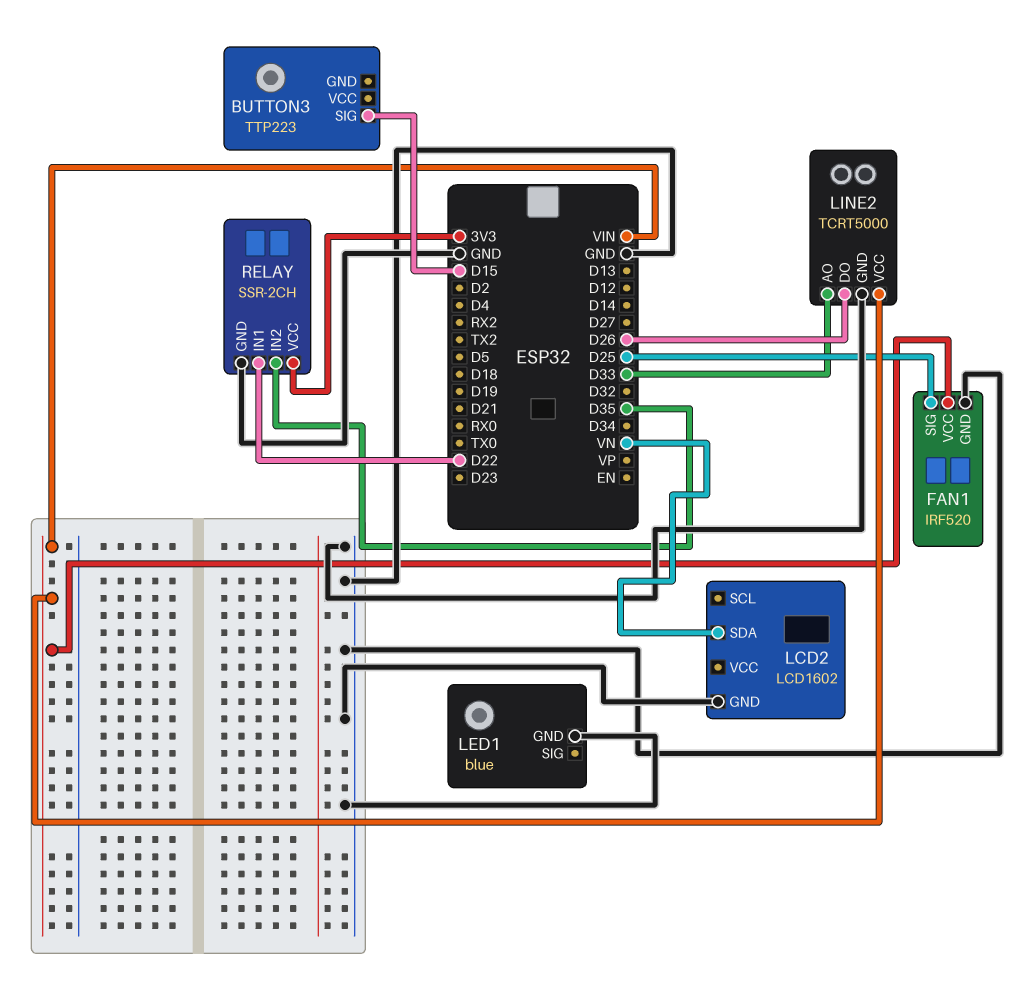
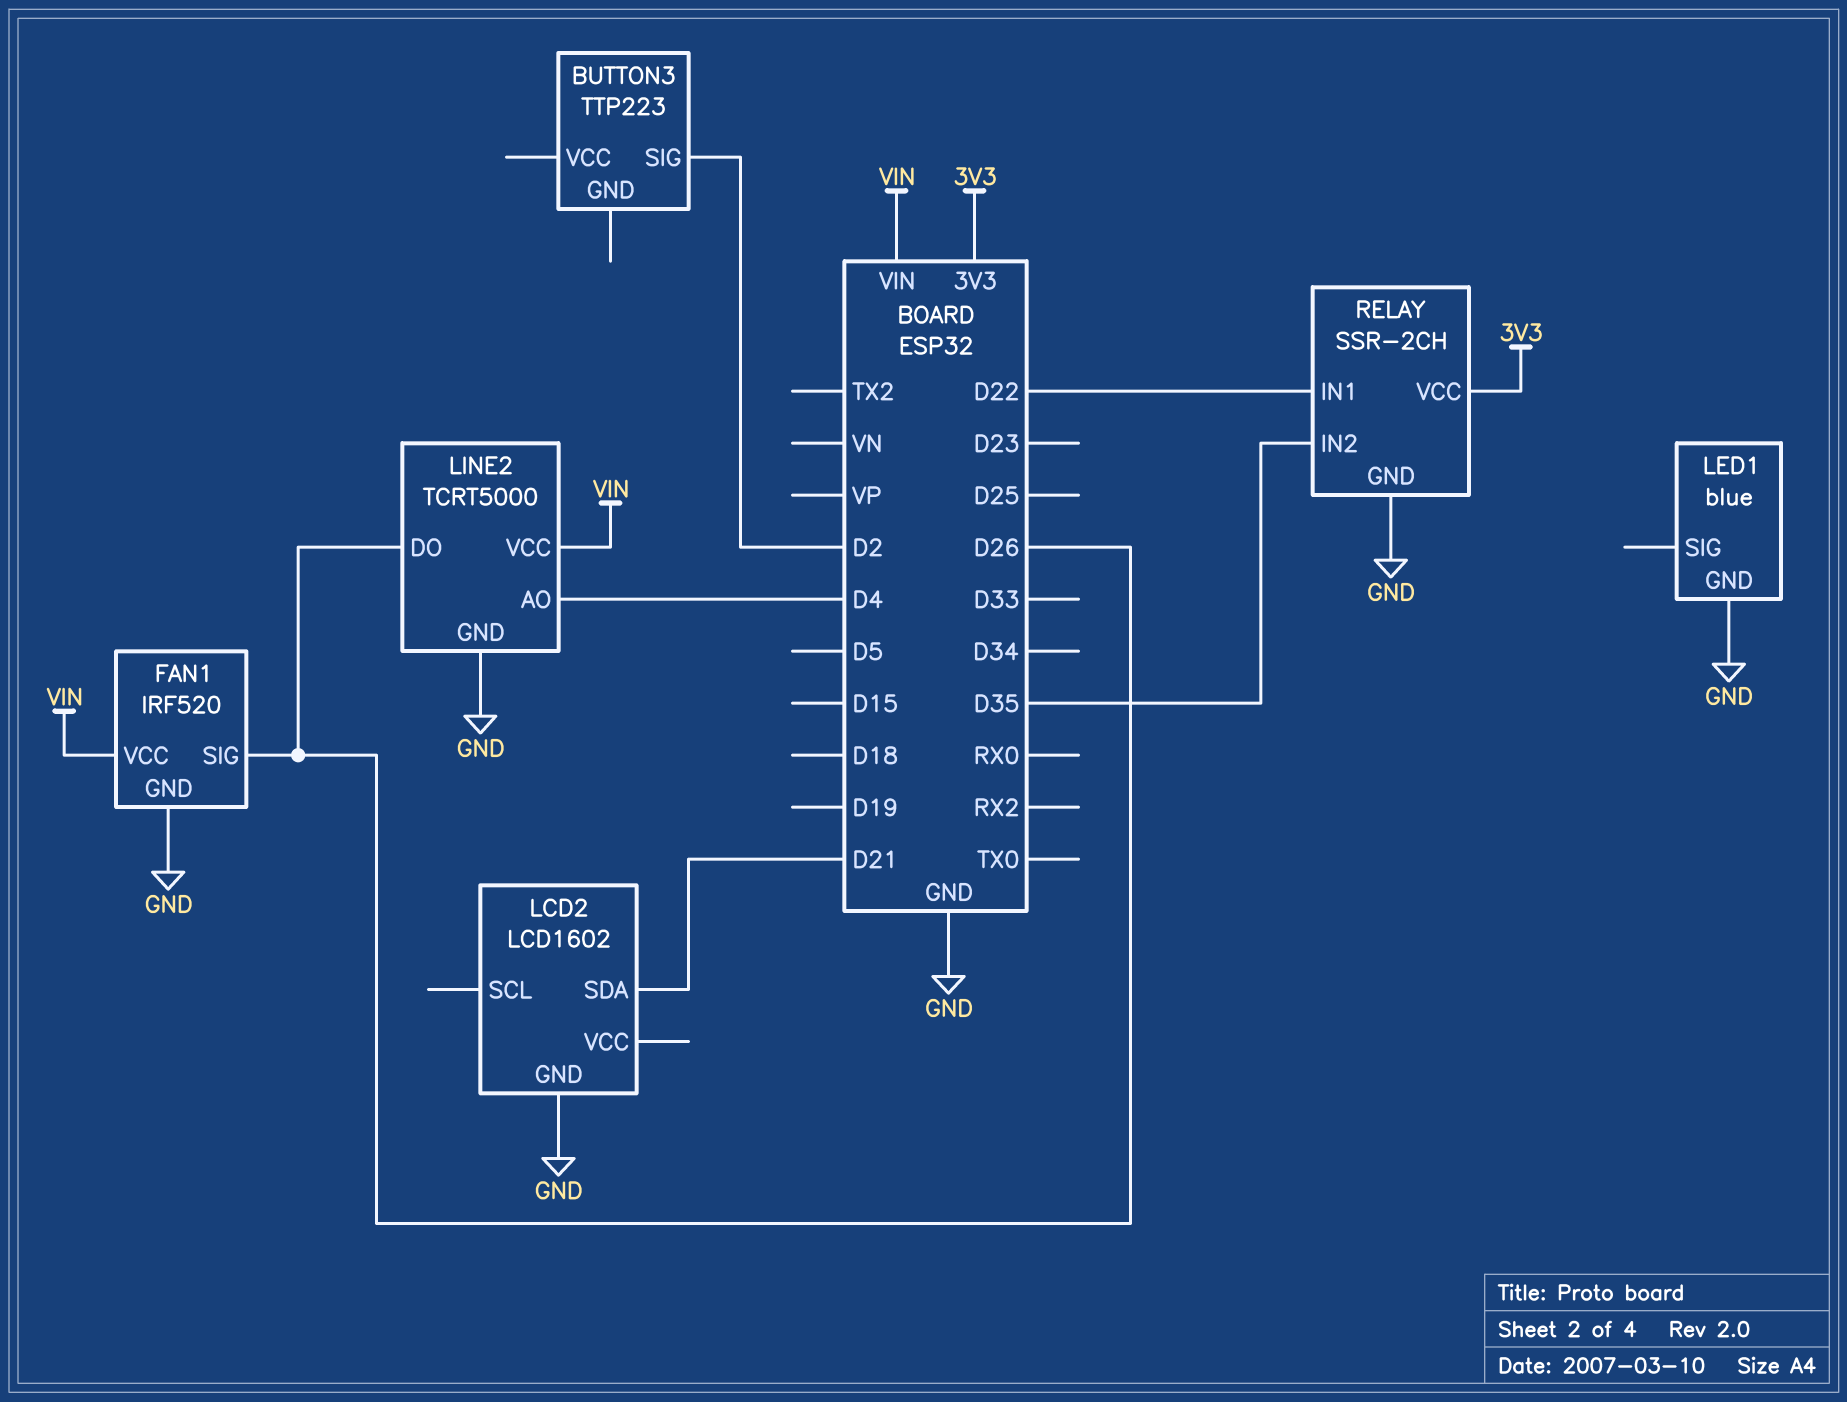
BUTTON3 pin SIG: D15 -> D2
FAN1 pin SIG: D25 -> D26
LCD2 pin SDA: VN -> D21
LINE2 pin AO: D33 -> D4

